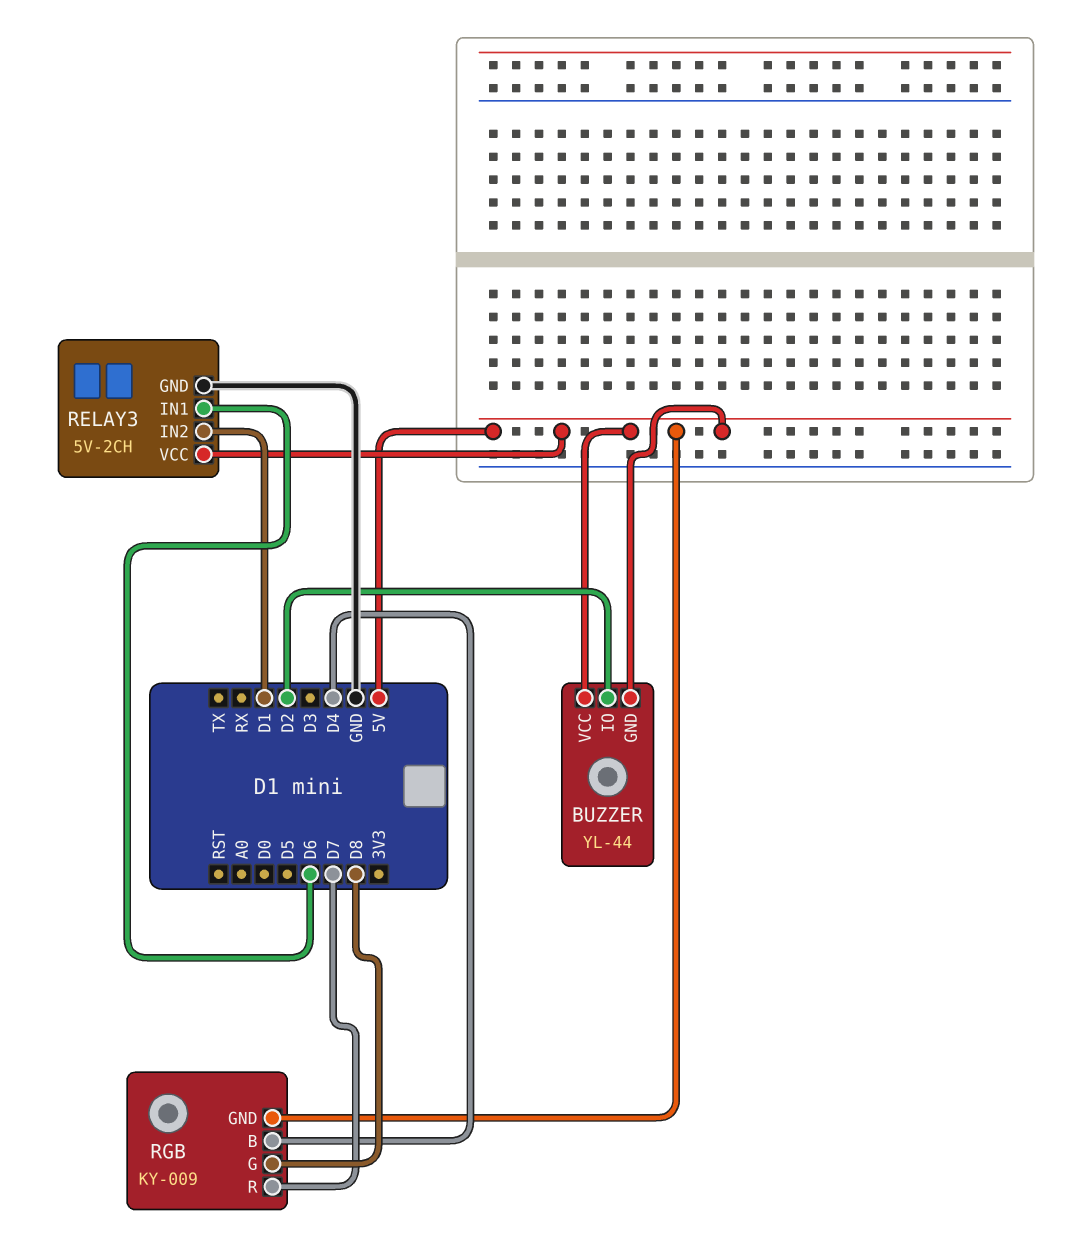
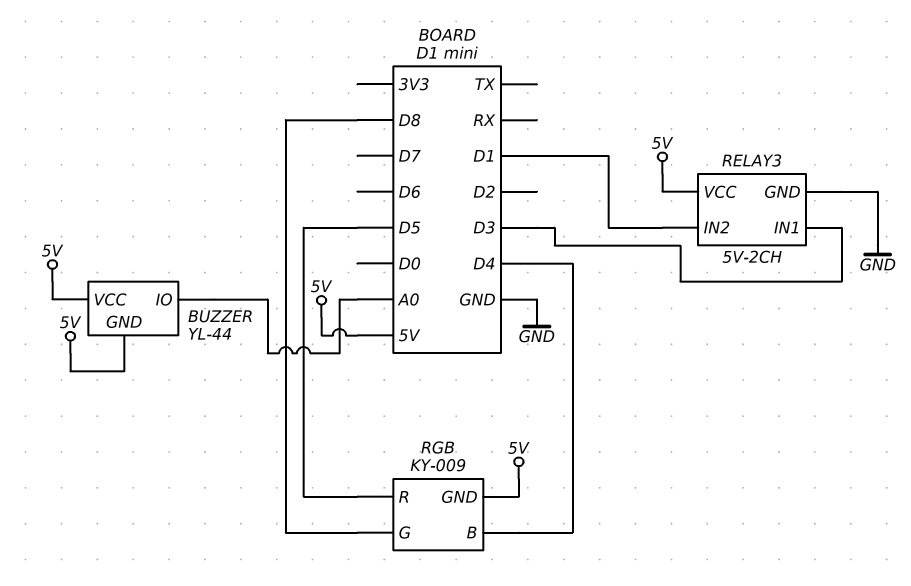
BUZZER pin IO: D2 -> A0
RELAY3 pin IN1: D6 -> D3
RGB pin R: D7 -> D5

